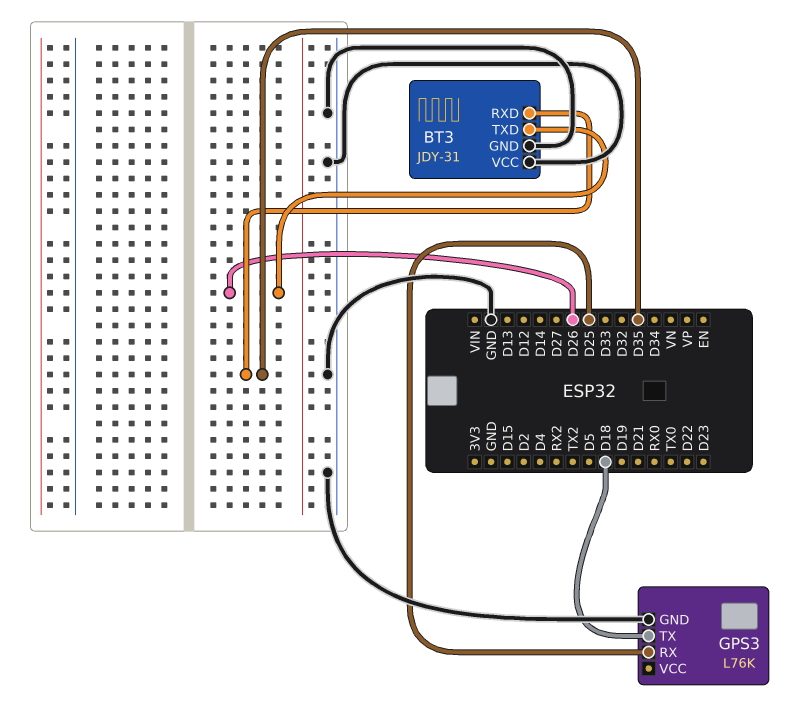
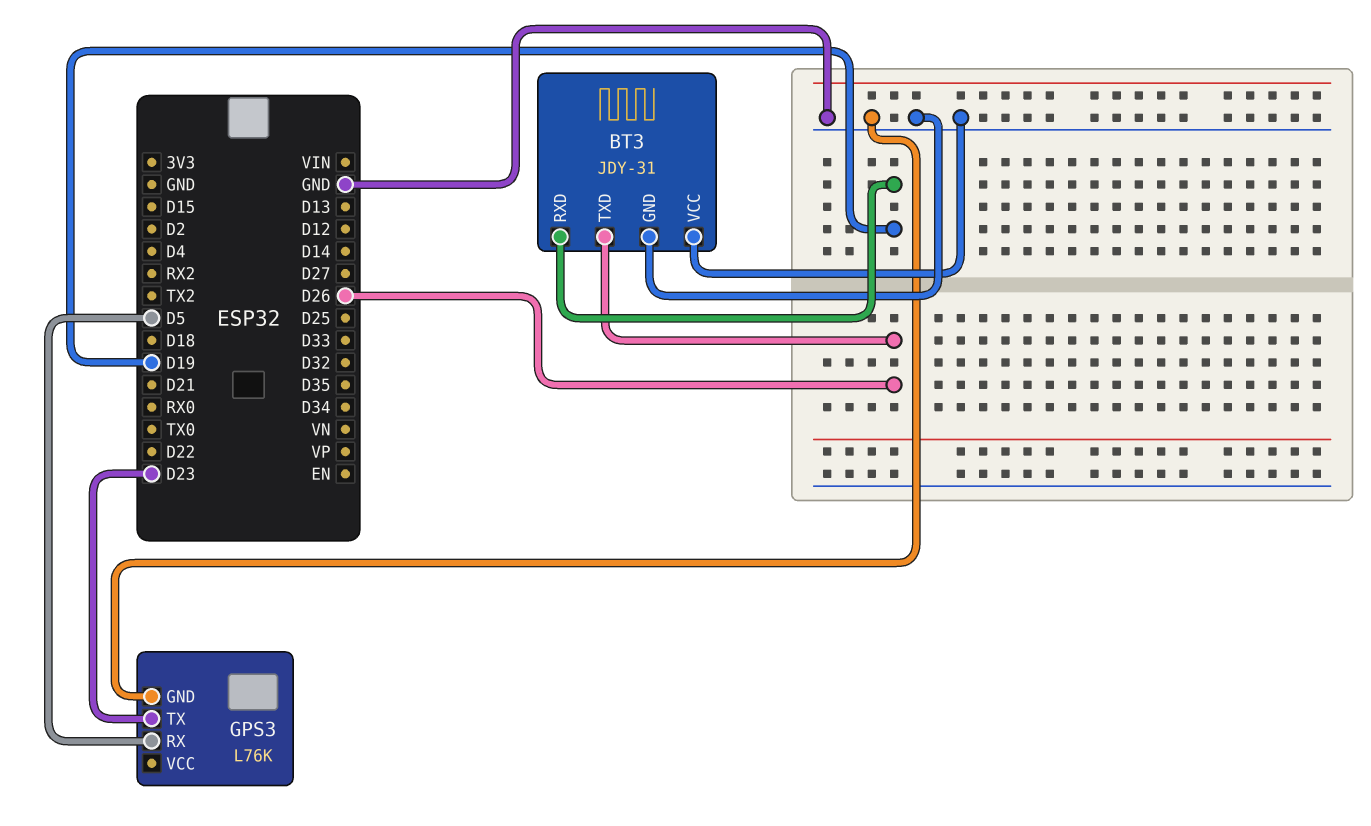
BT3 pin RXD: D35 -> D19
GPS3 pin RX: D25 -> D5
GPS3 pin TX: D18 -> D23

